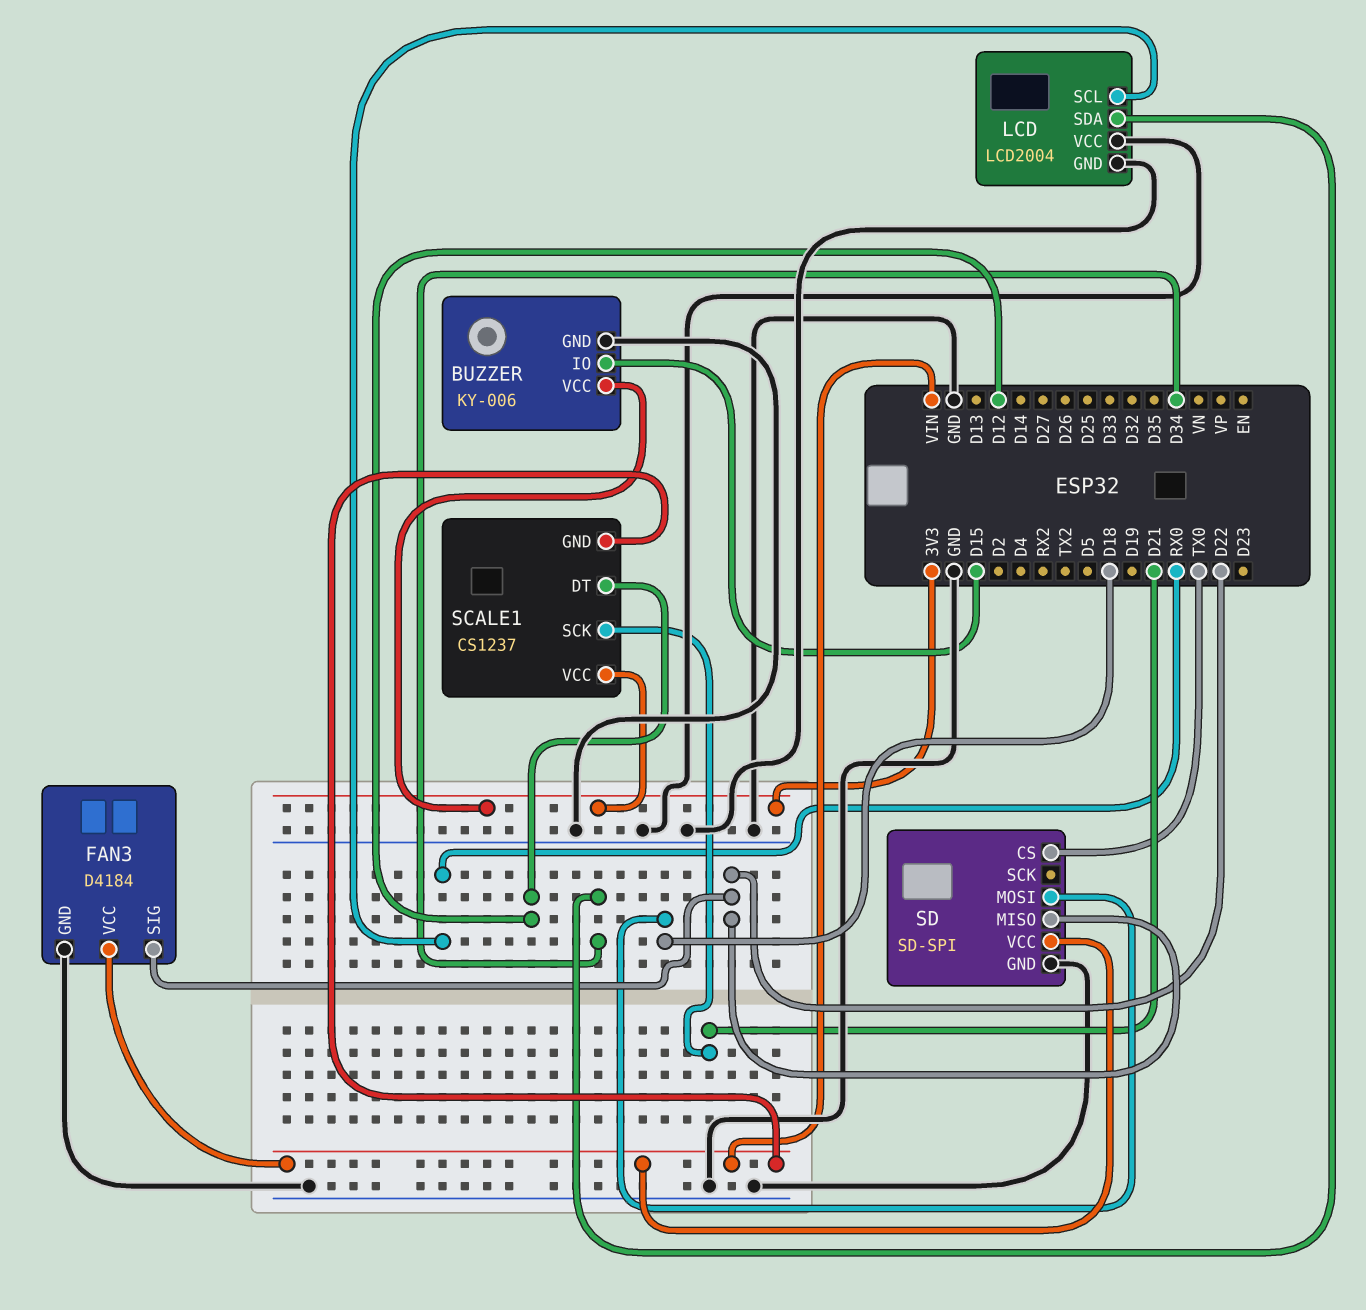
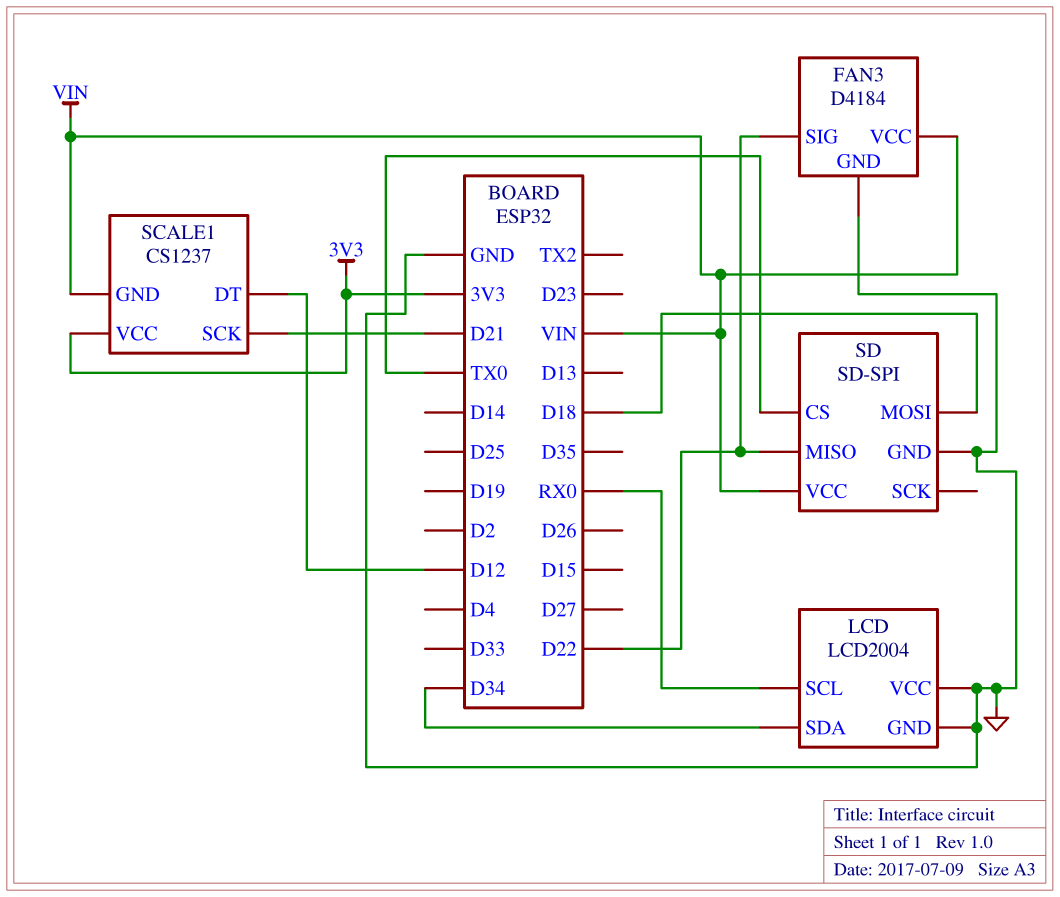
BUZZER: KY-006 -> none
BUZZER pin GND: GND -> none
BUZZER pin IO: D15 -> none
BUZZER pin VCC: 3V3 -> none

